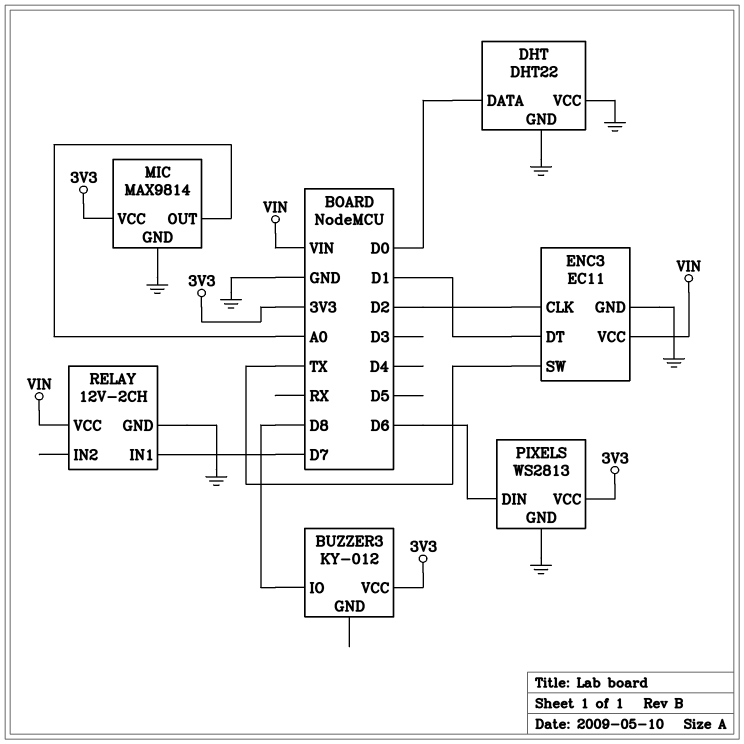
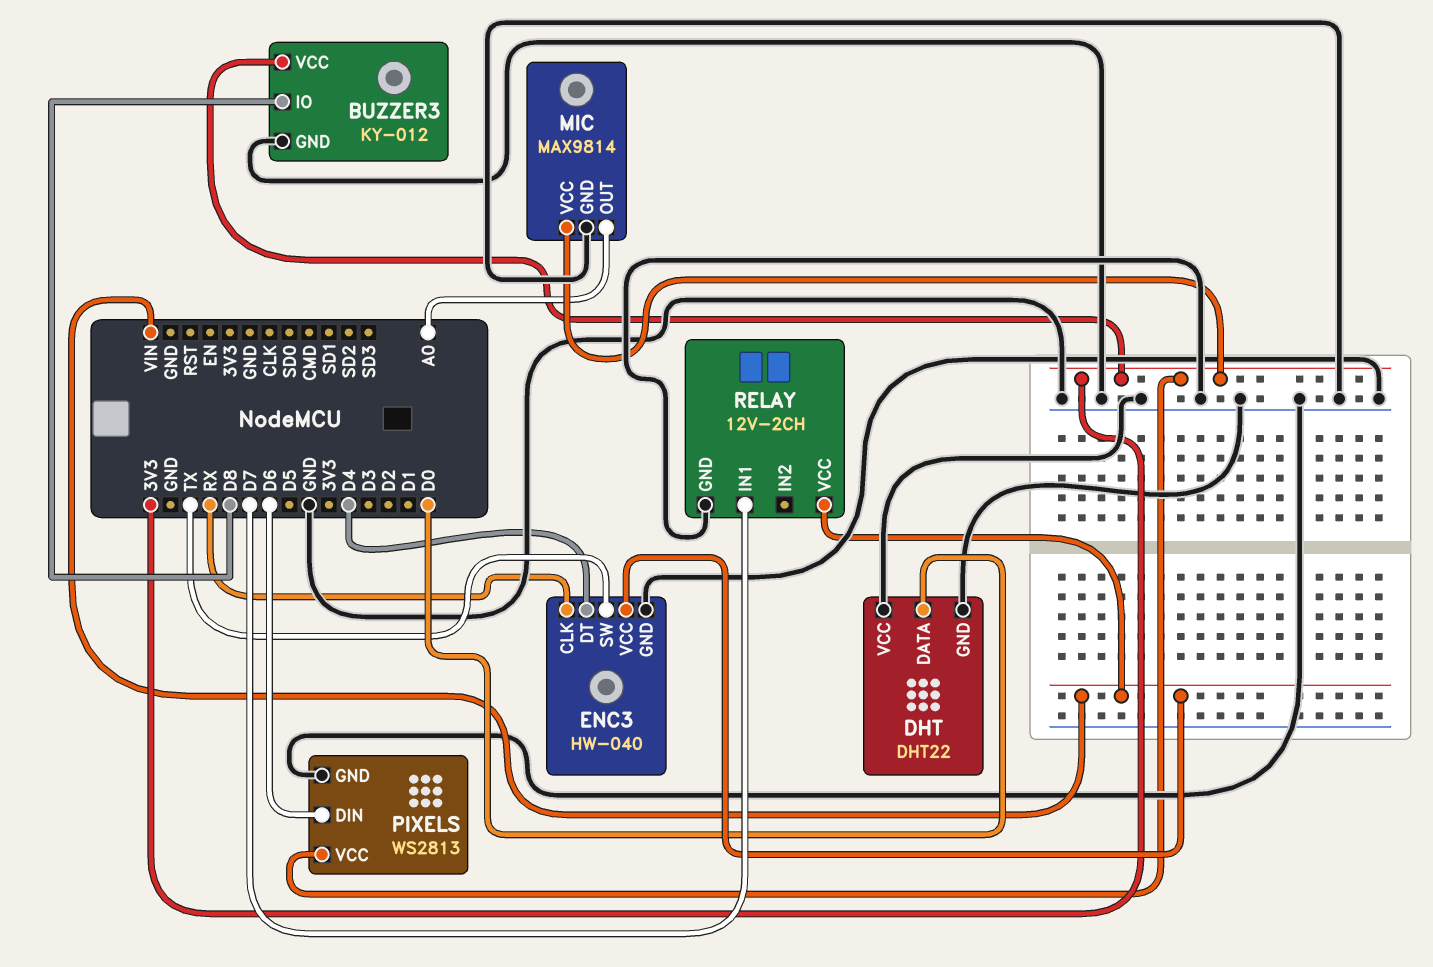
BUZZER3 pin GND: none -> GND
ENC3: EC11 -> HW-040
ENC3 pin CLK: D2 -> RX
ENC3 pin DT: D1 -> D4

